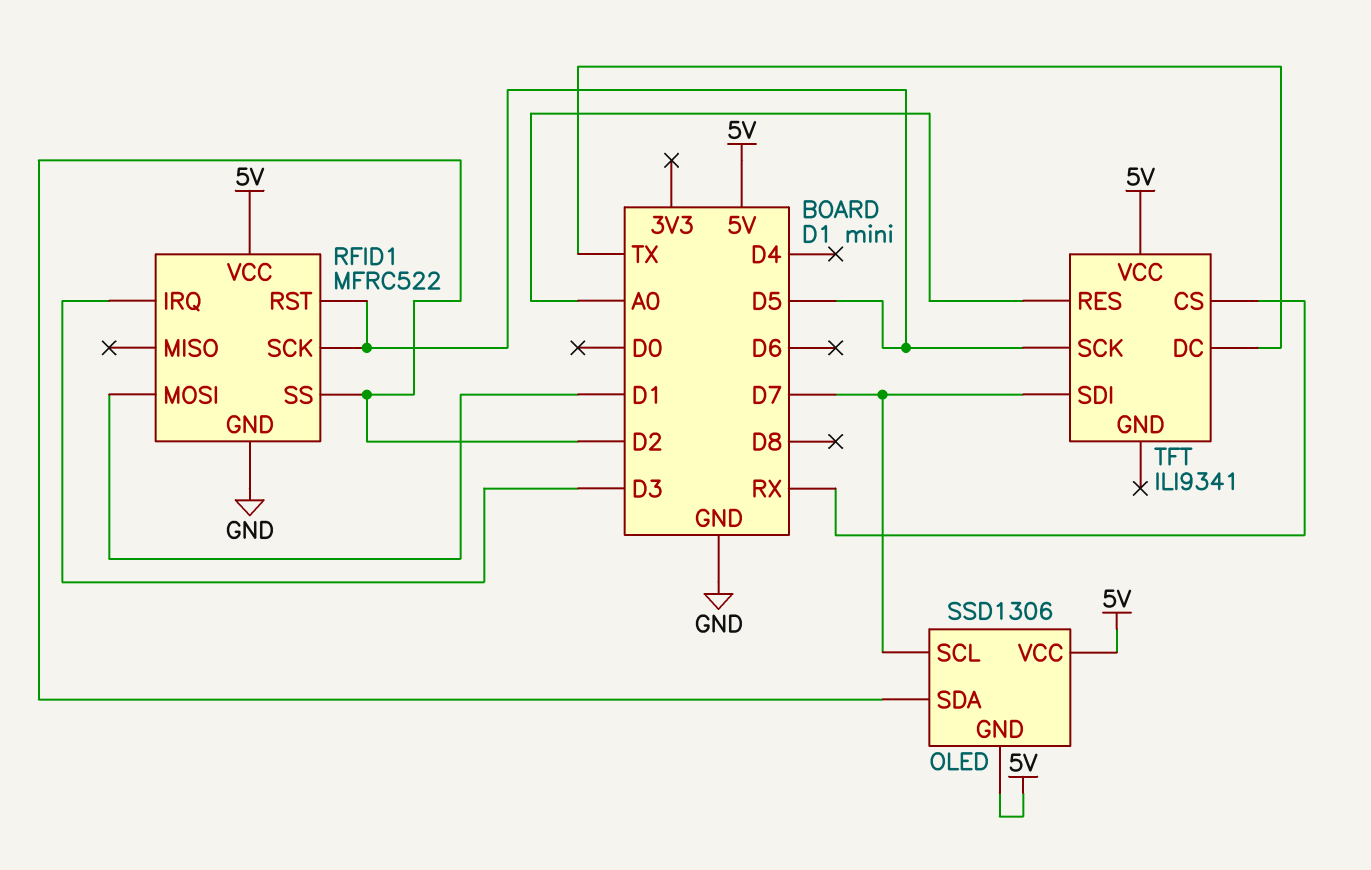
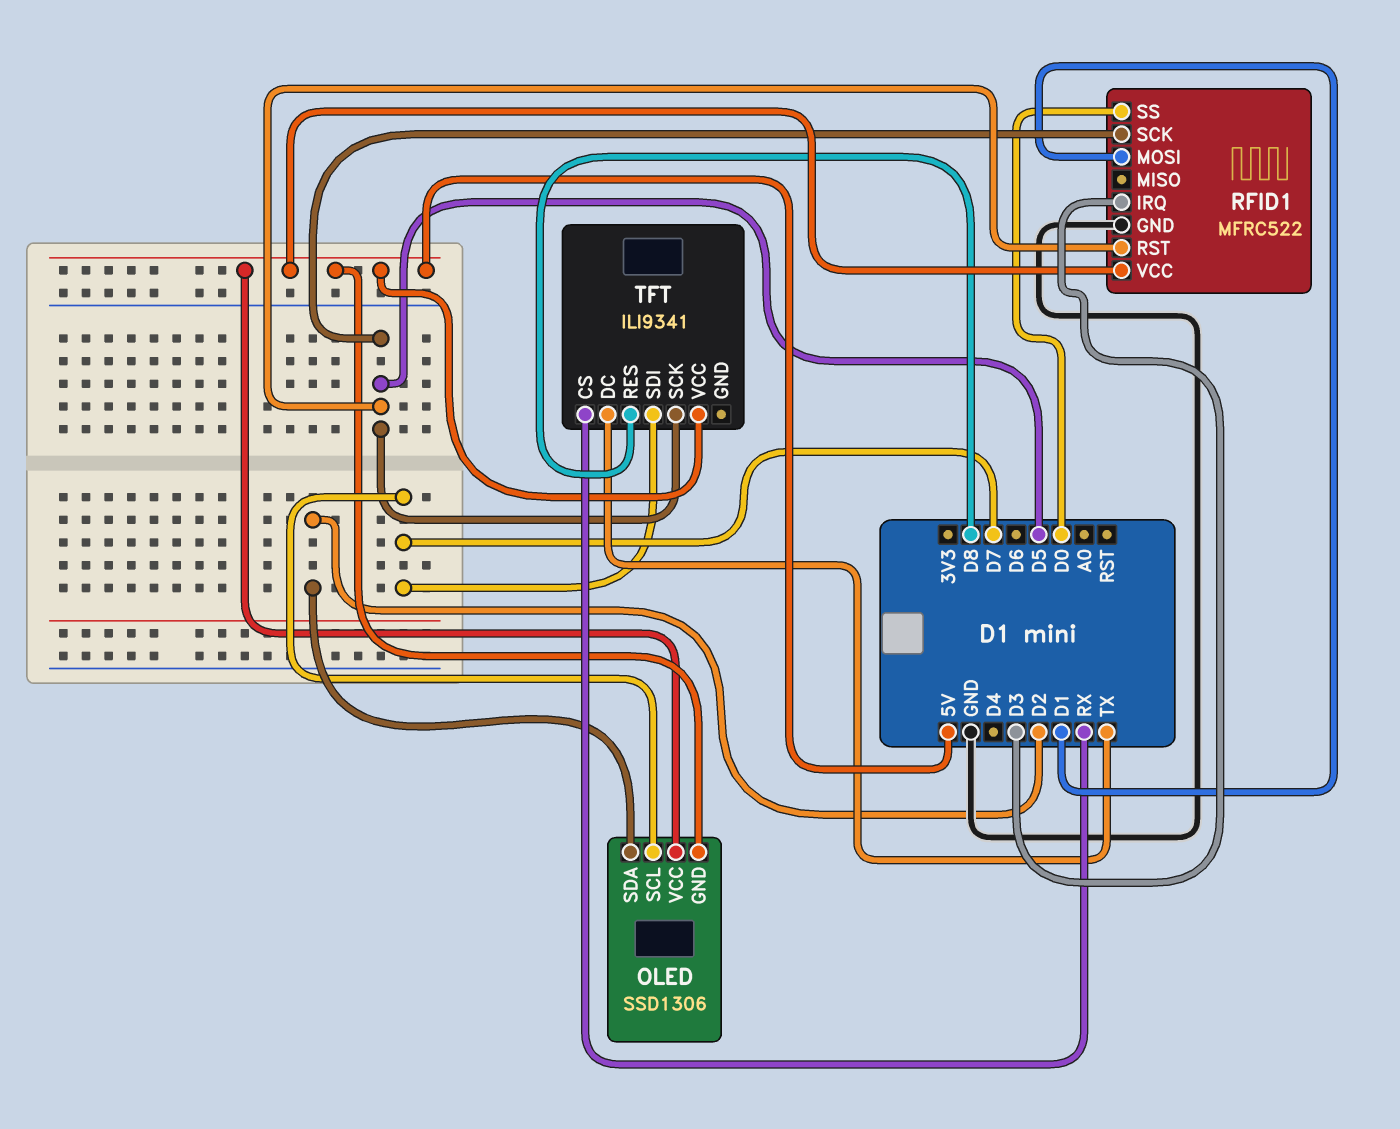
RFID1 pin SS: D2 -> D0
TFT pin RES: A0 -> D8

